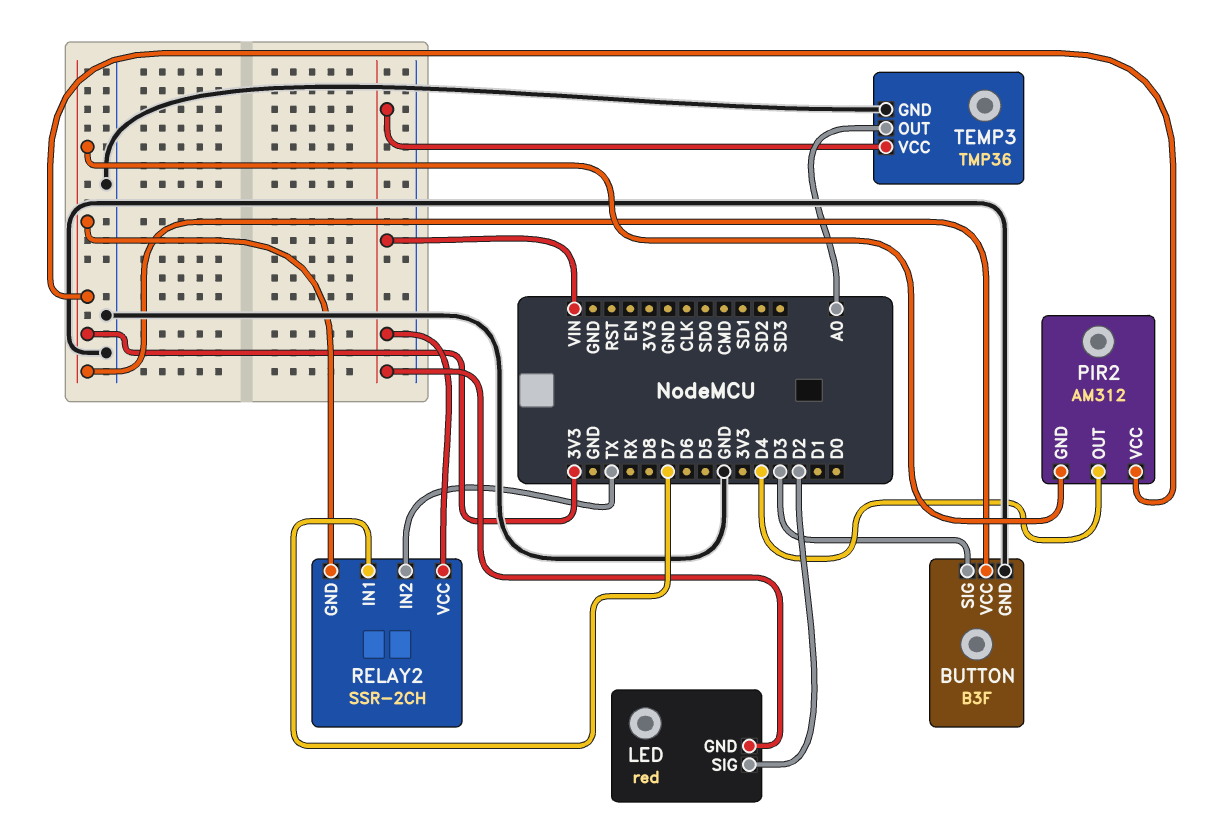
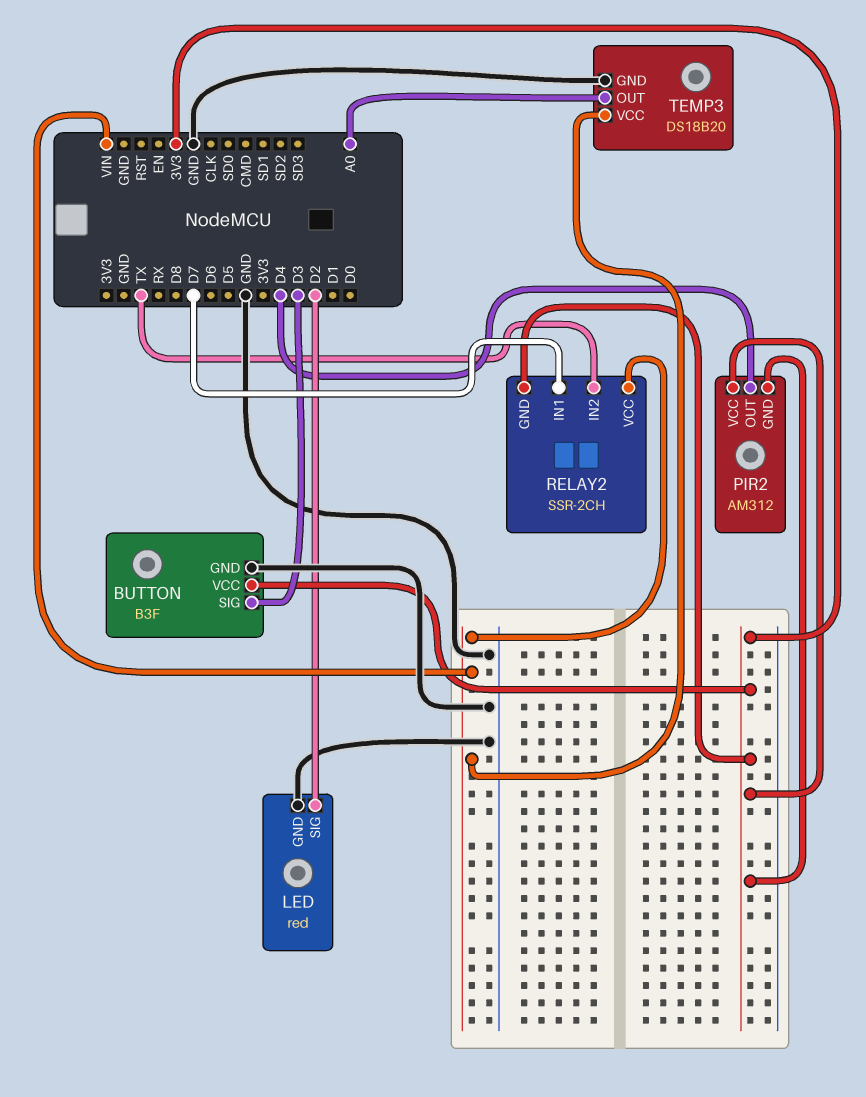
LED pin GND: VIN -> GND
TEMP3: TMP36 -> DS18B20

